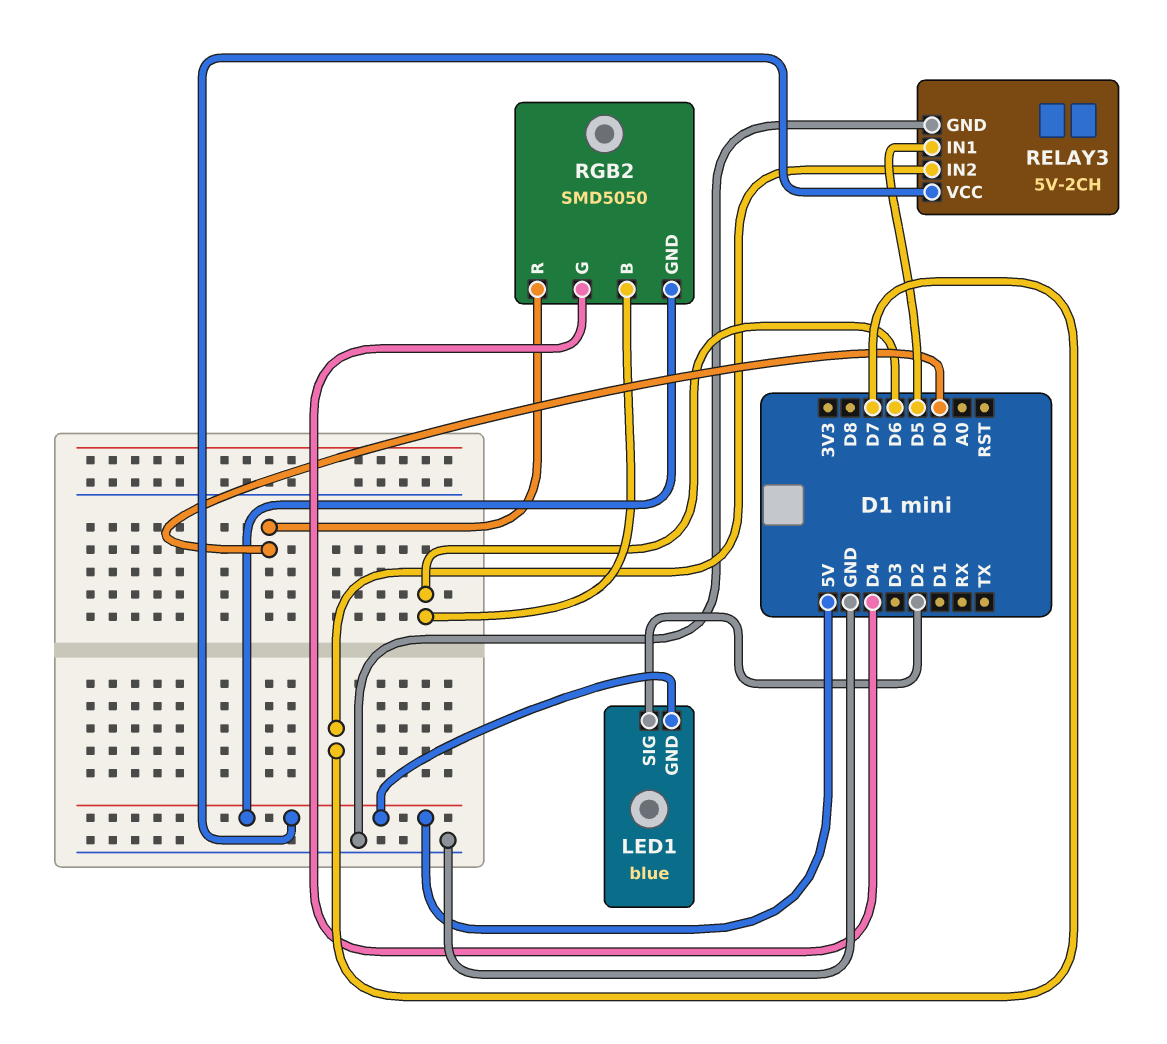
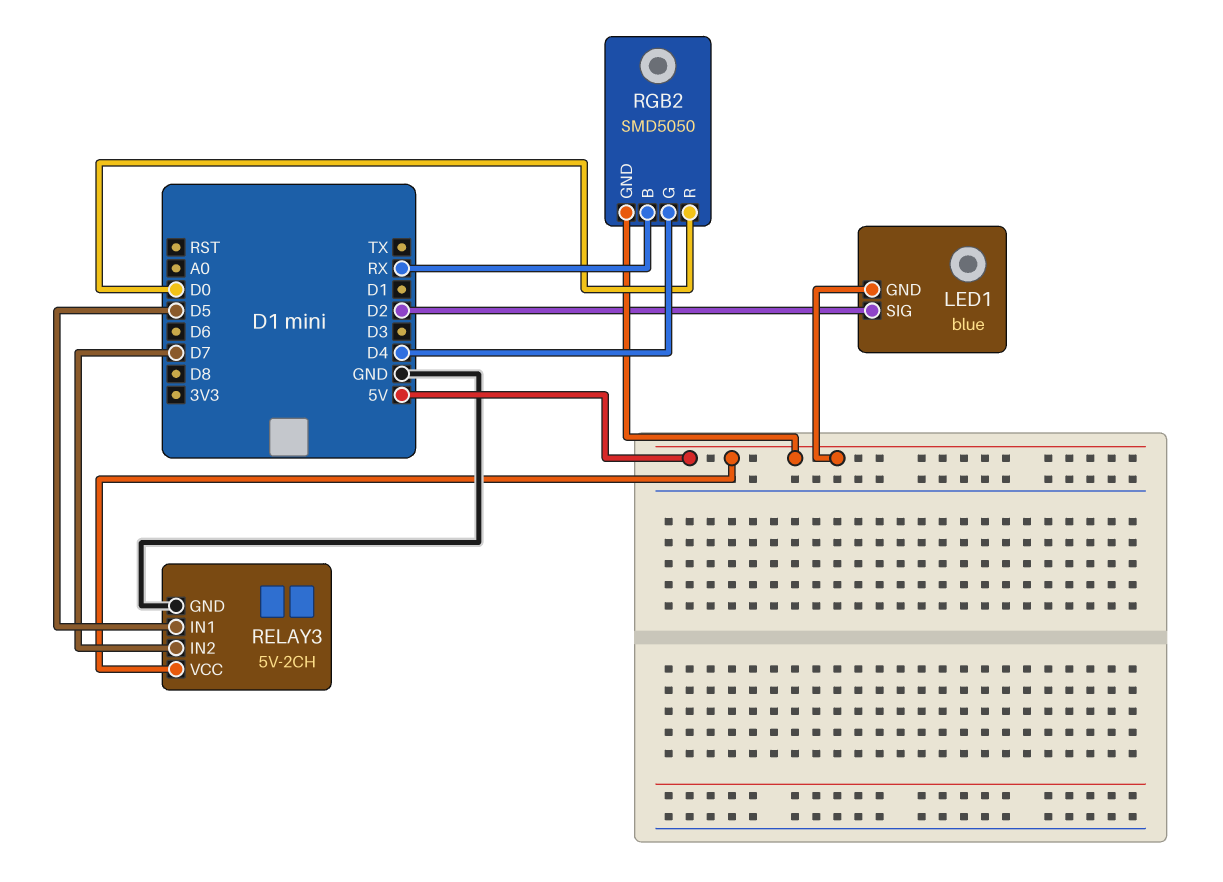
RGB2 pin B: D6 -> RX

